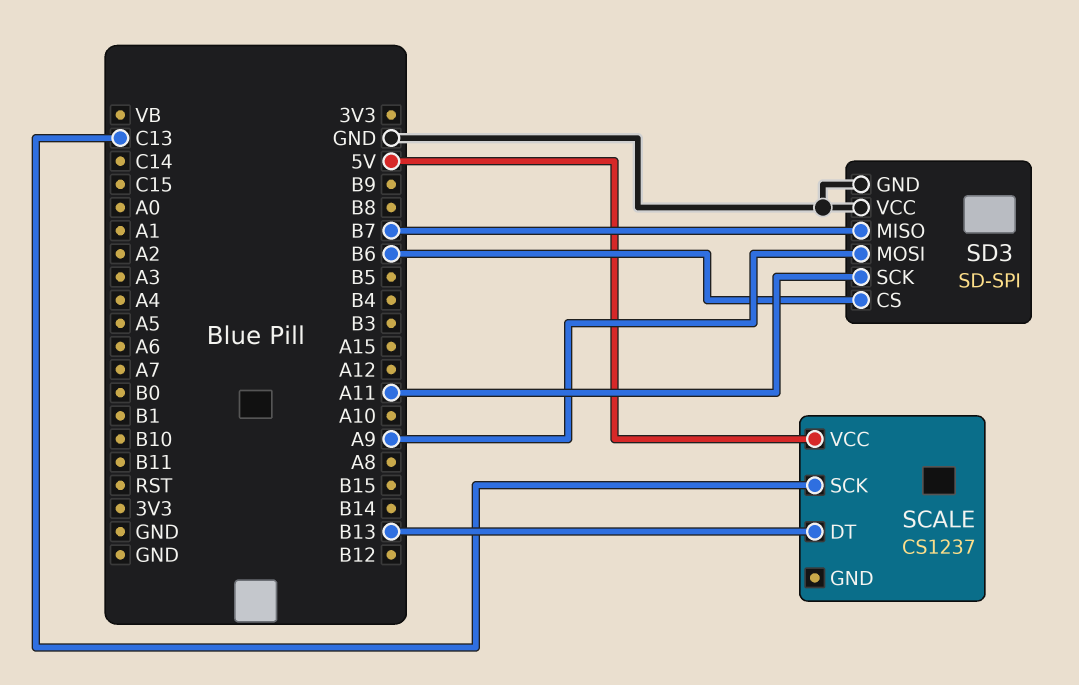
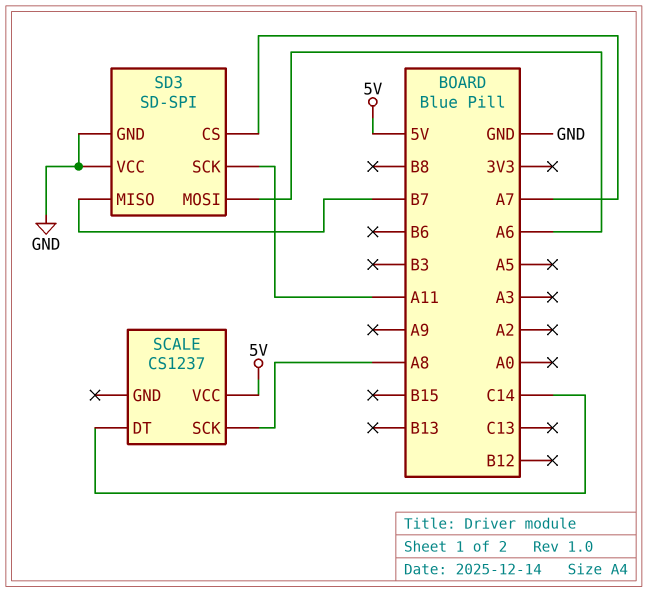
SCALE pin DT: B13 -> C14
SCALE pin SCK: C13 -> A8
SD3 pin CS: B6 -> A7
SD3 pin MOSI: A9 -> A6

